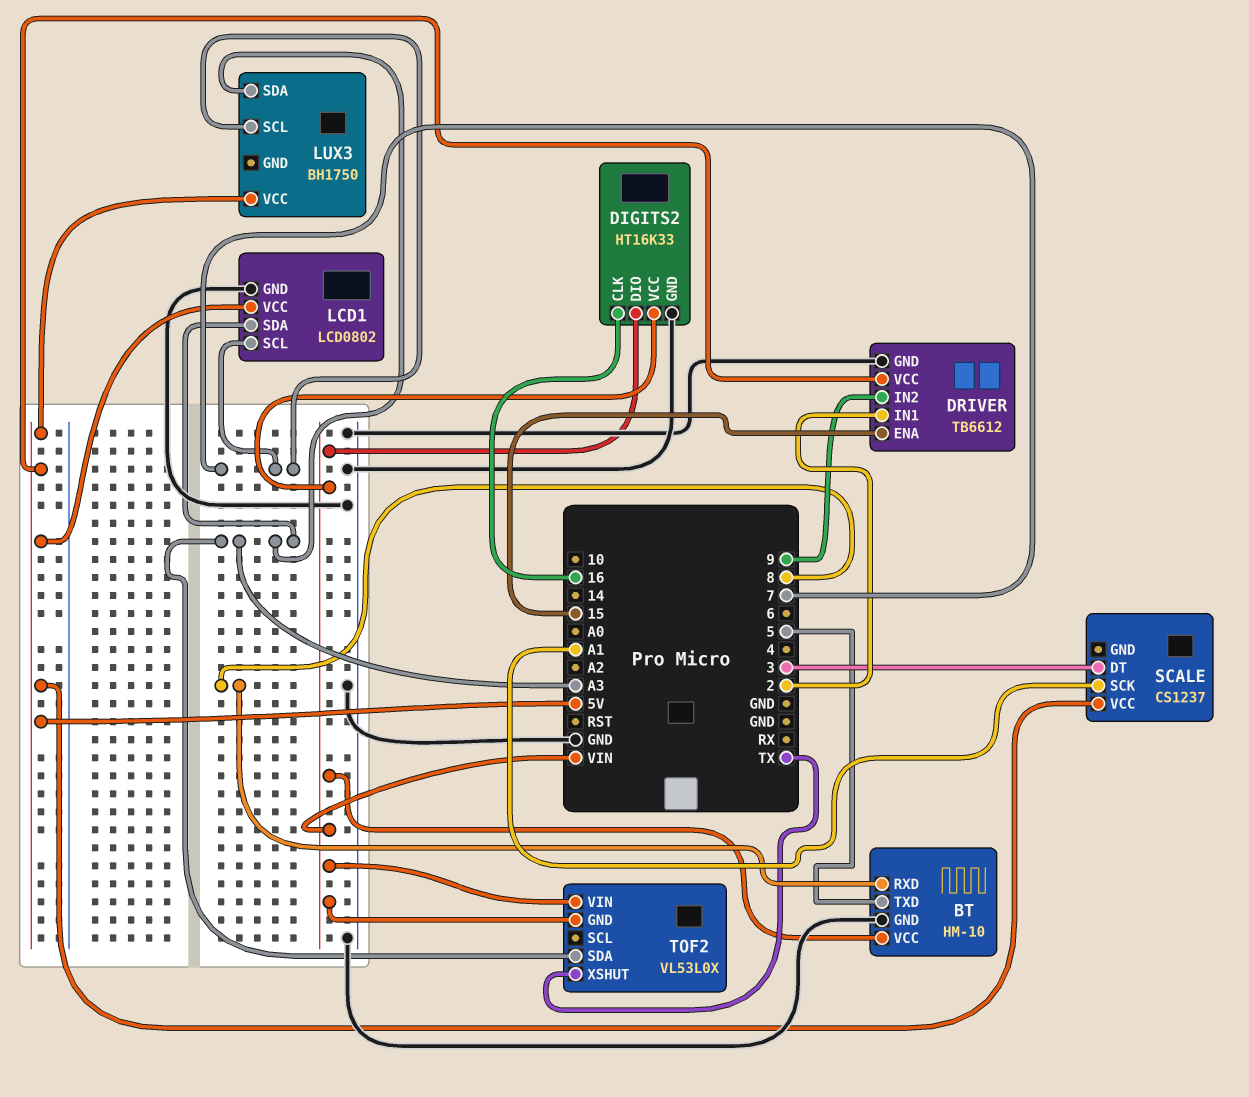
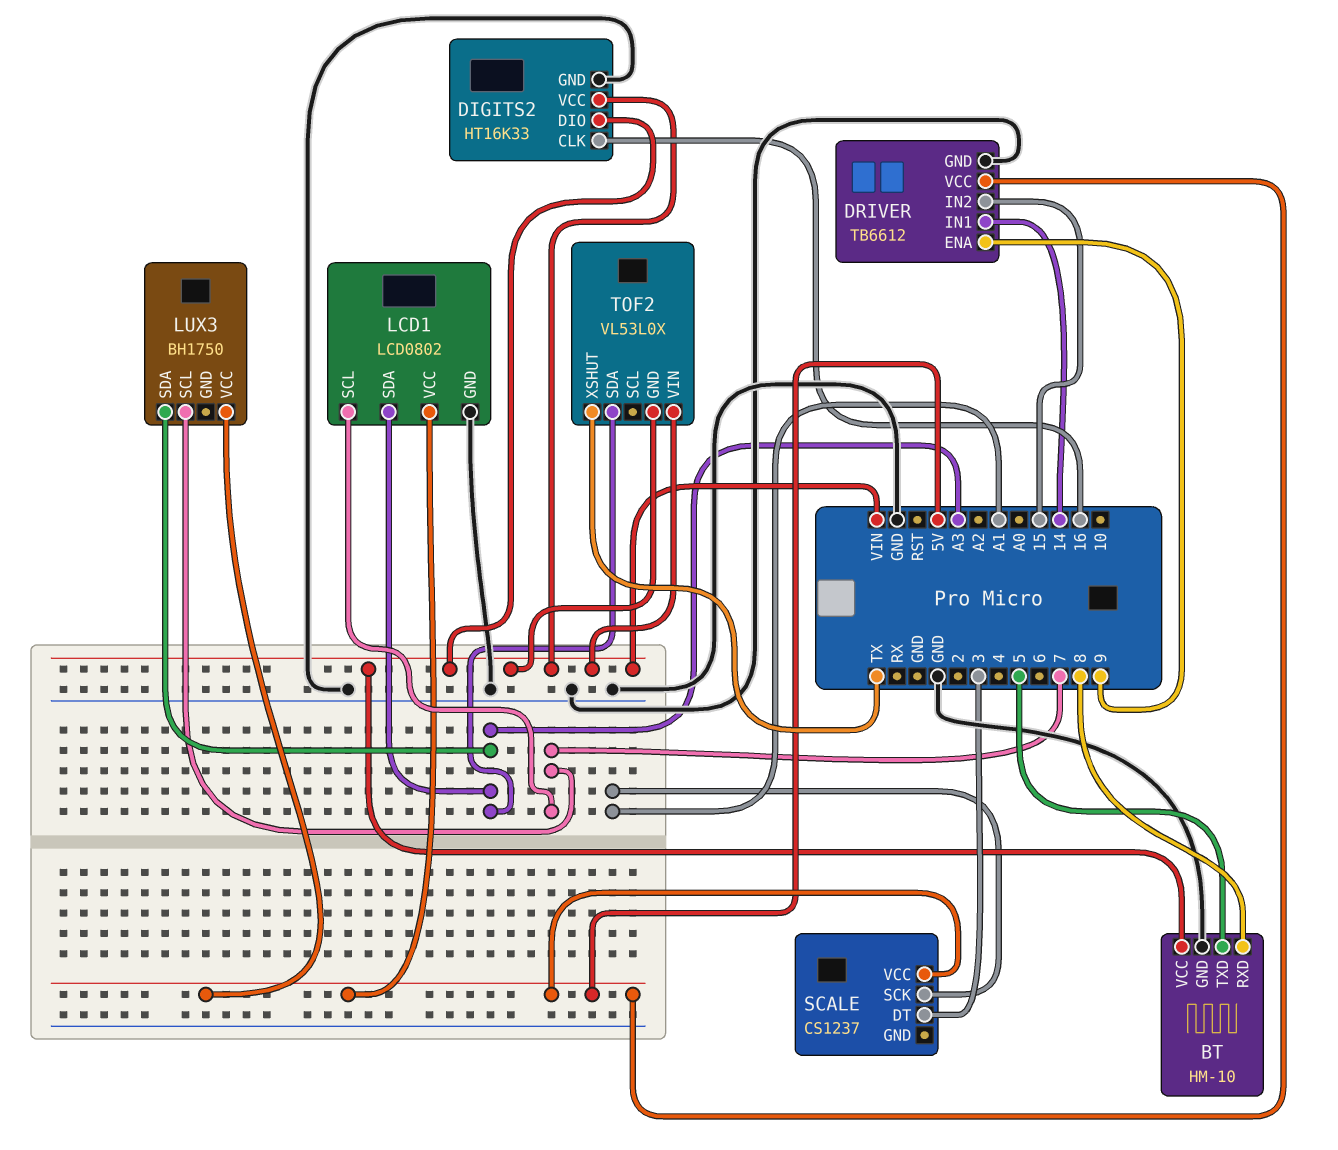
DRIVER pin ENA: 15 -> 9
DRIVER pin IN1: 2 -> 14
DRIVER pin IN2: 9 -> 15

